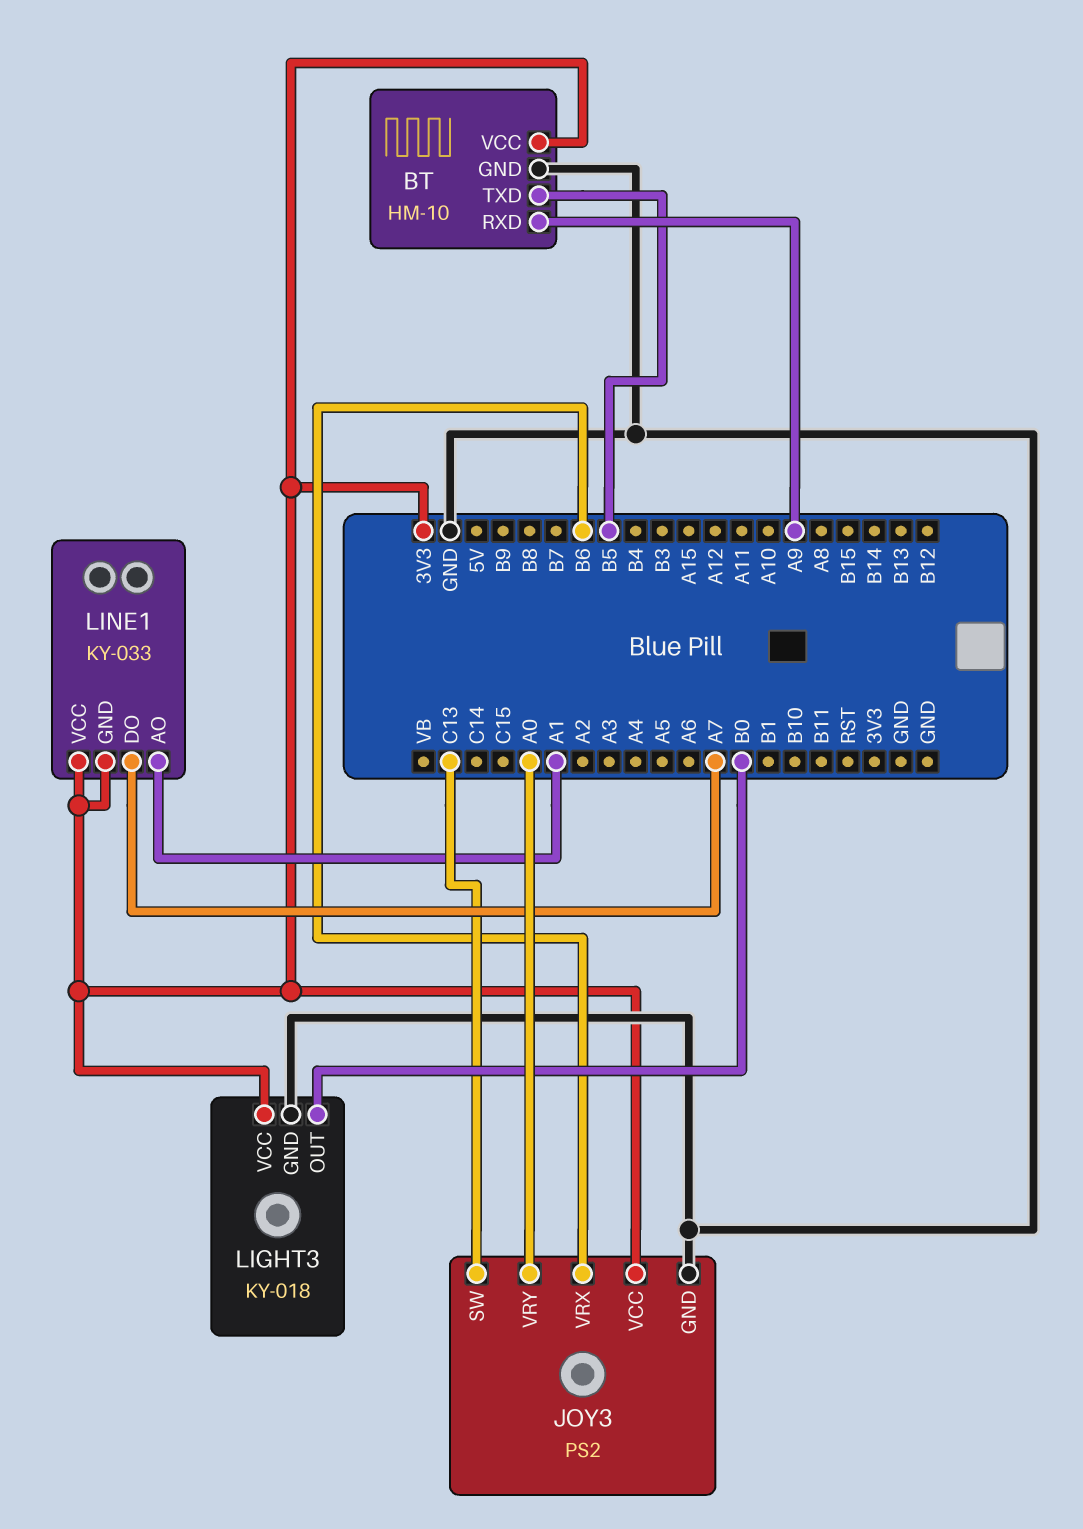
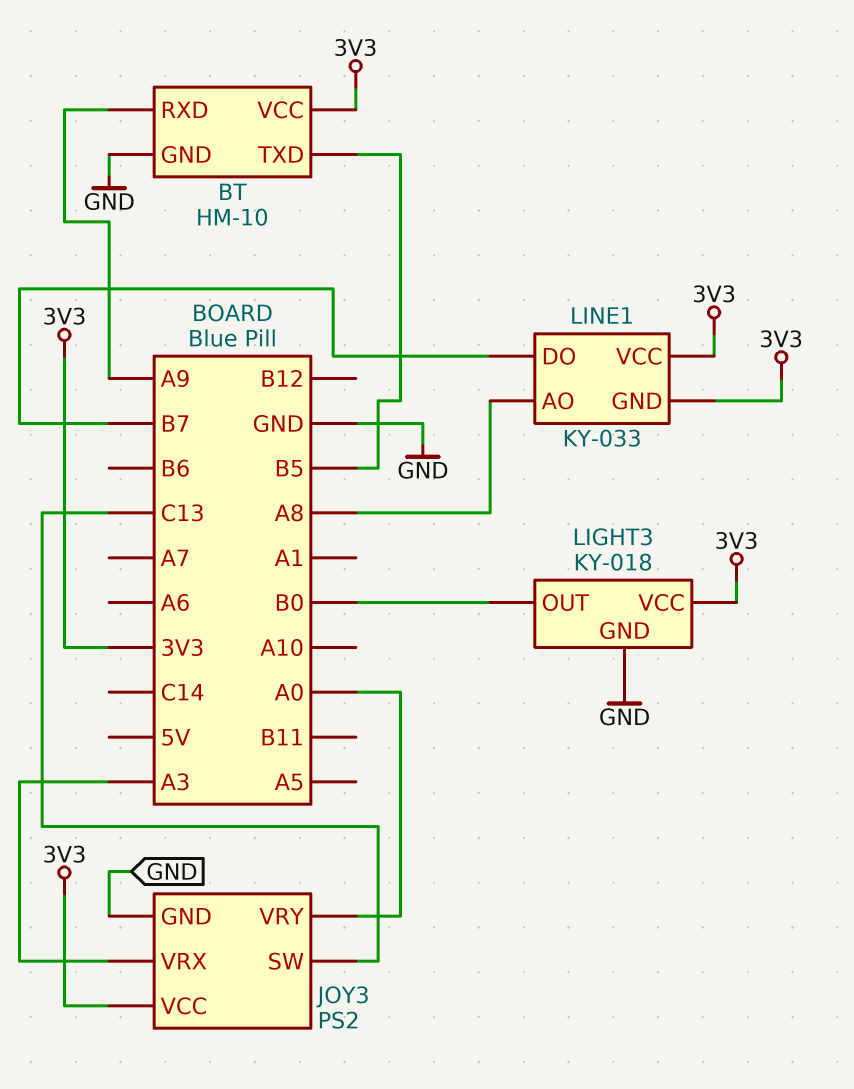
JOY3 pin VRX: B6 -> A3
LINE1 pin AO: A1 -> A8
LINE1 pin DO: A7 -> B7

